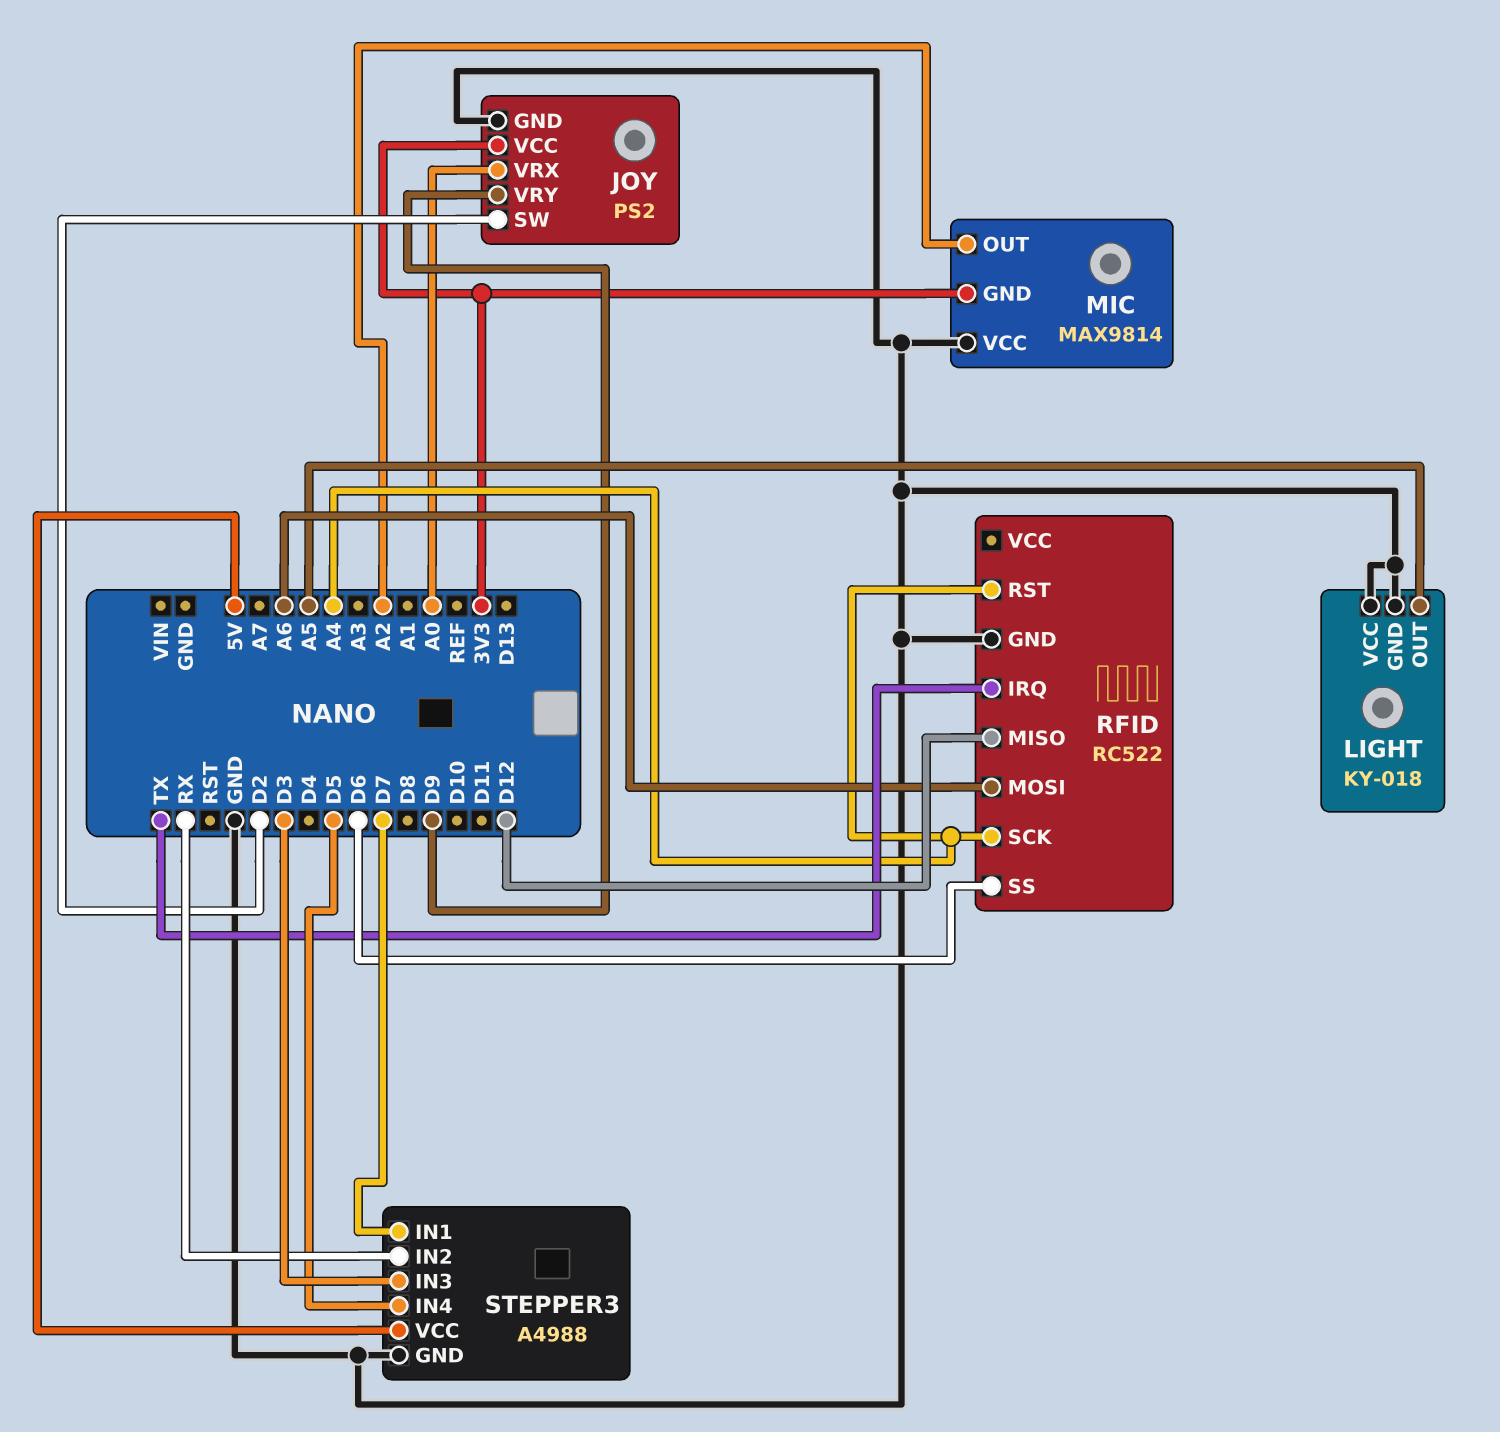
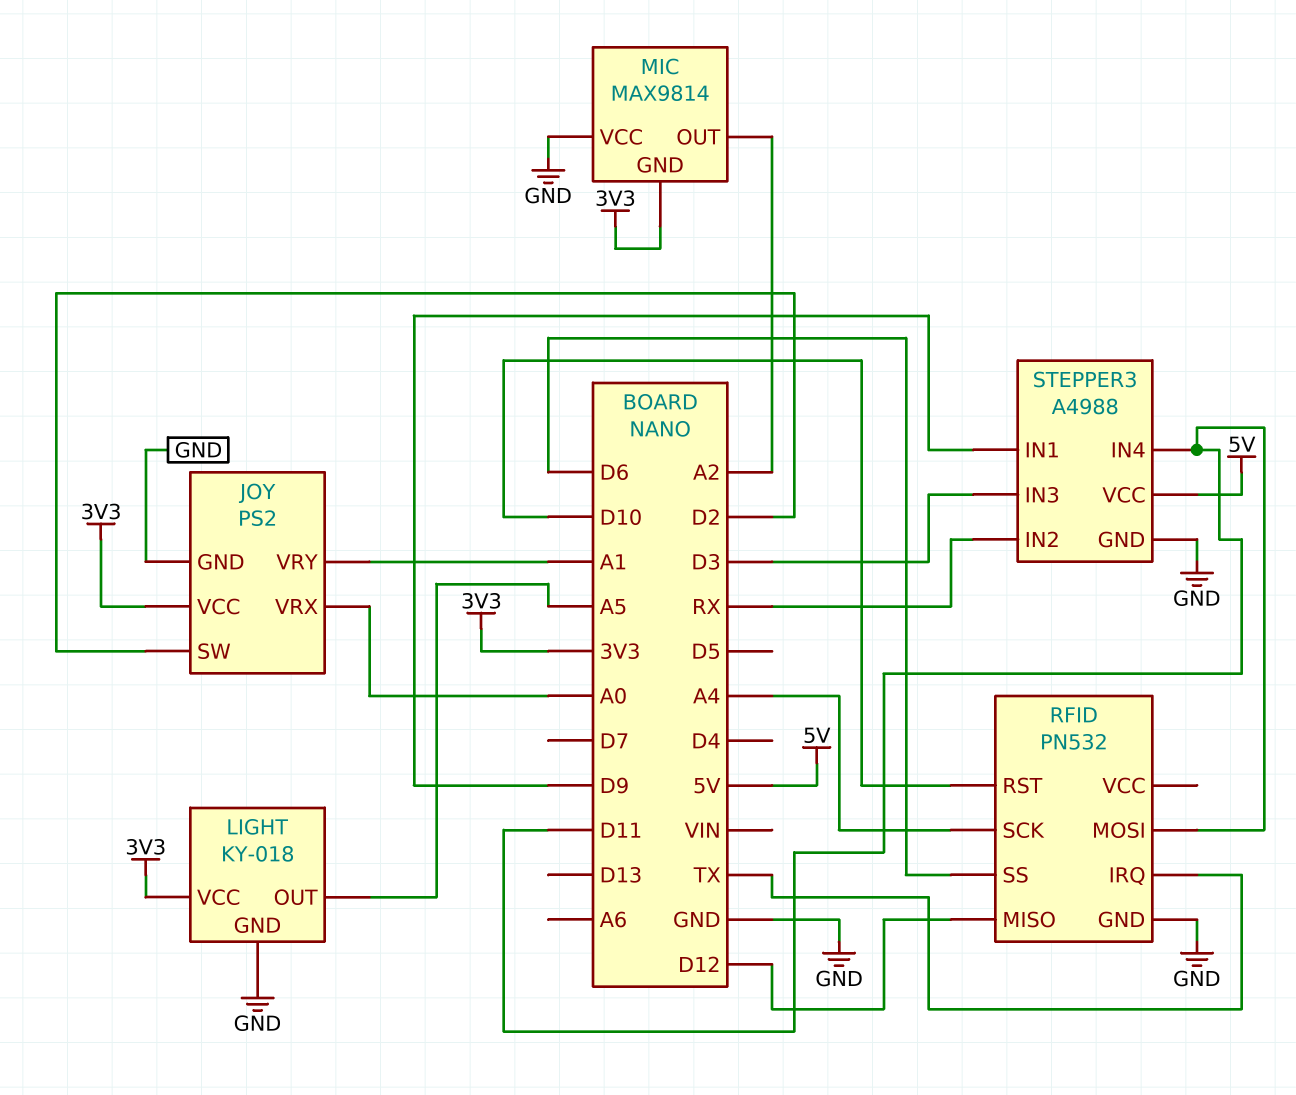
JOY pin VRY: D9 -> A1
LIGHT pin VCC: GND -> 3V3
RFID: RC522 -> PN532
RFID pin MOSI: A6 -> D11
RFID pin RST: A4 -> D10
STEPPER3 pin IN1: D7 -> D9
STEPPER3 pin IN4: D5 -> D11

